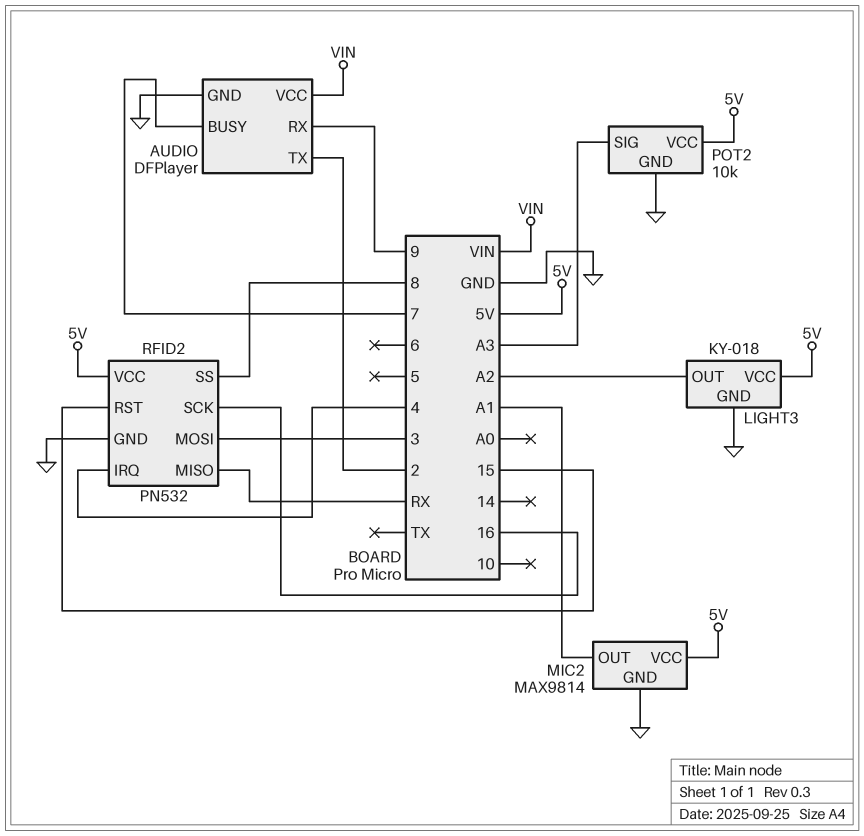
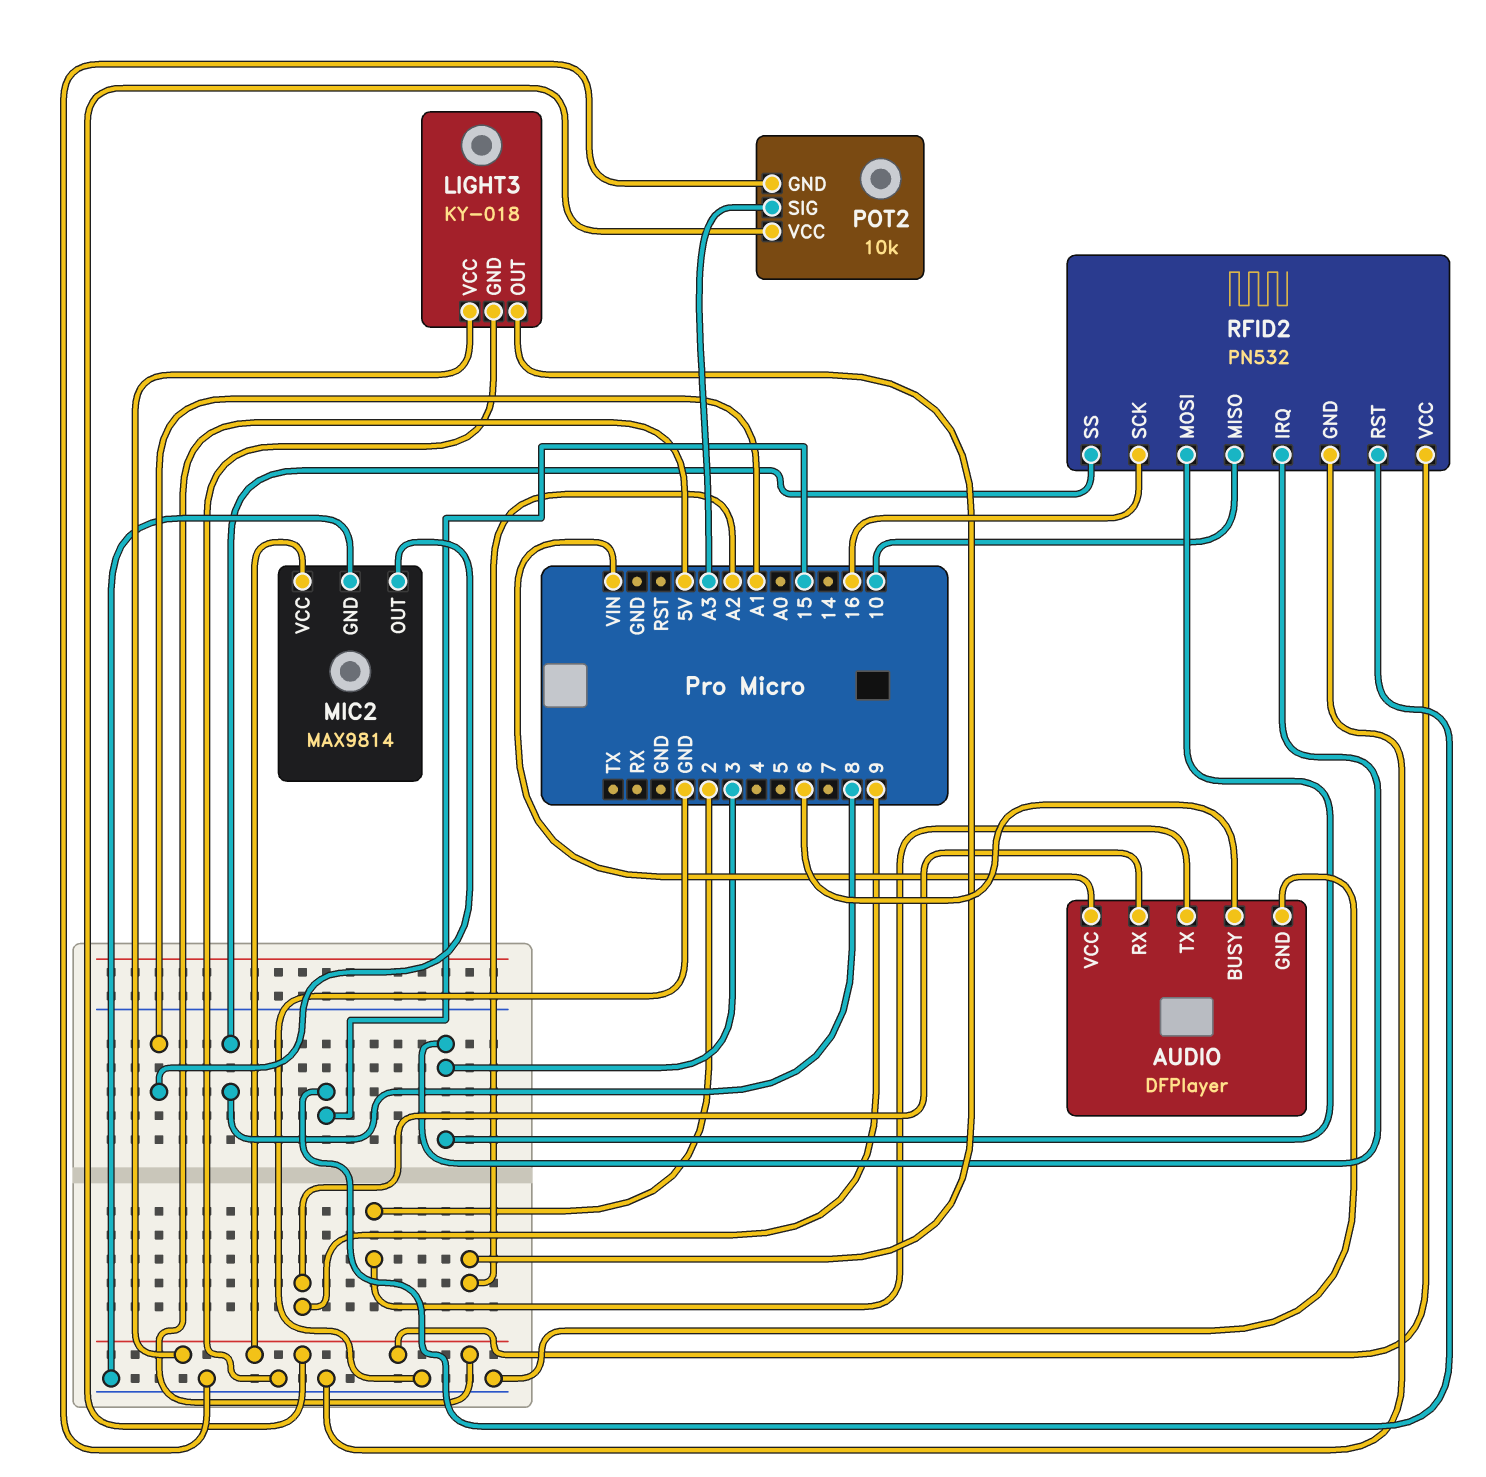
AUDIO pin BUSY: 7 -> 6
RFID2 pin IRQ: 4 -> 3
RFID2 pin MISO: RX -> 10

